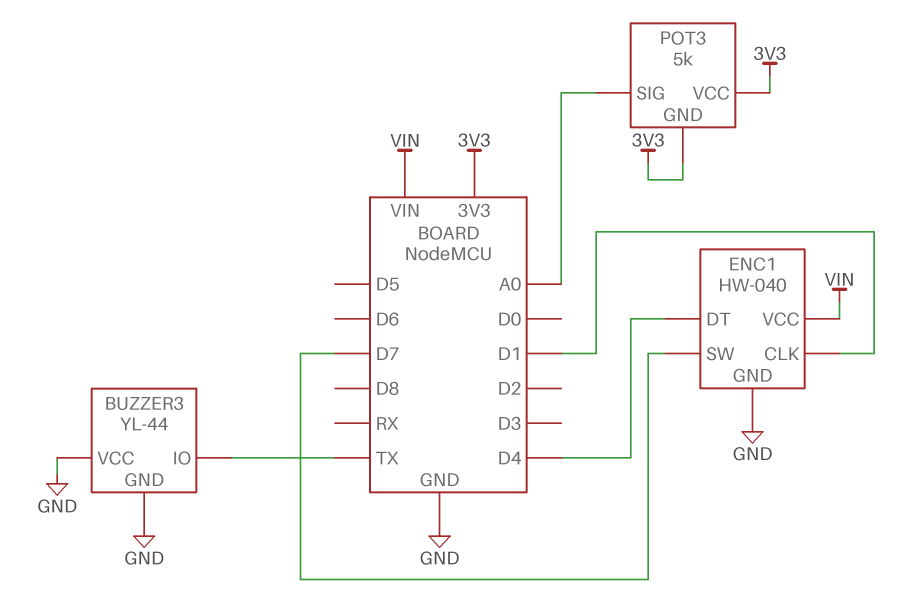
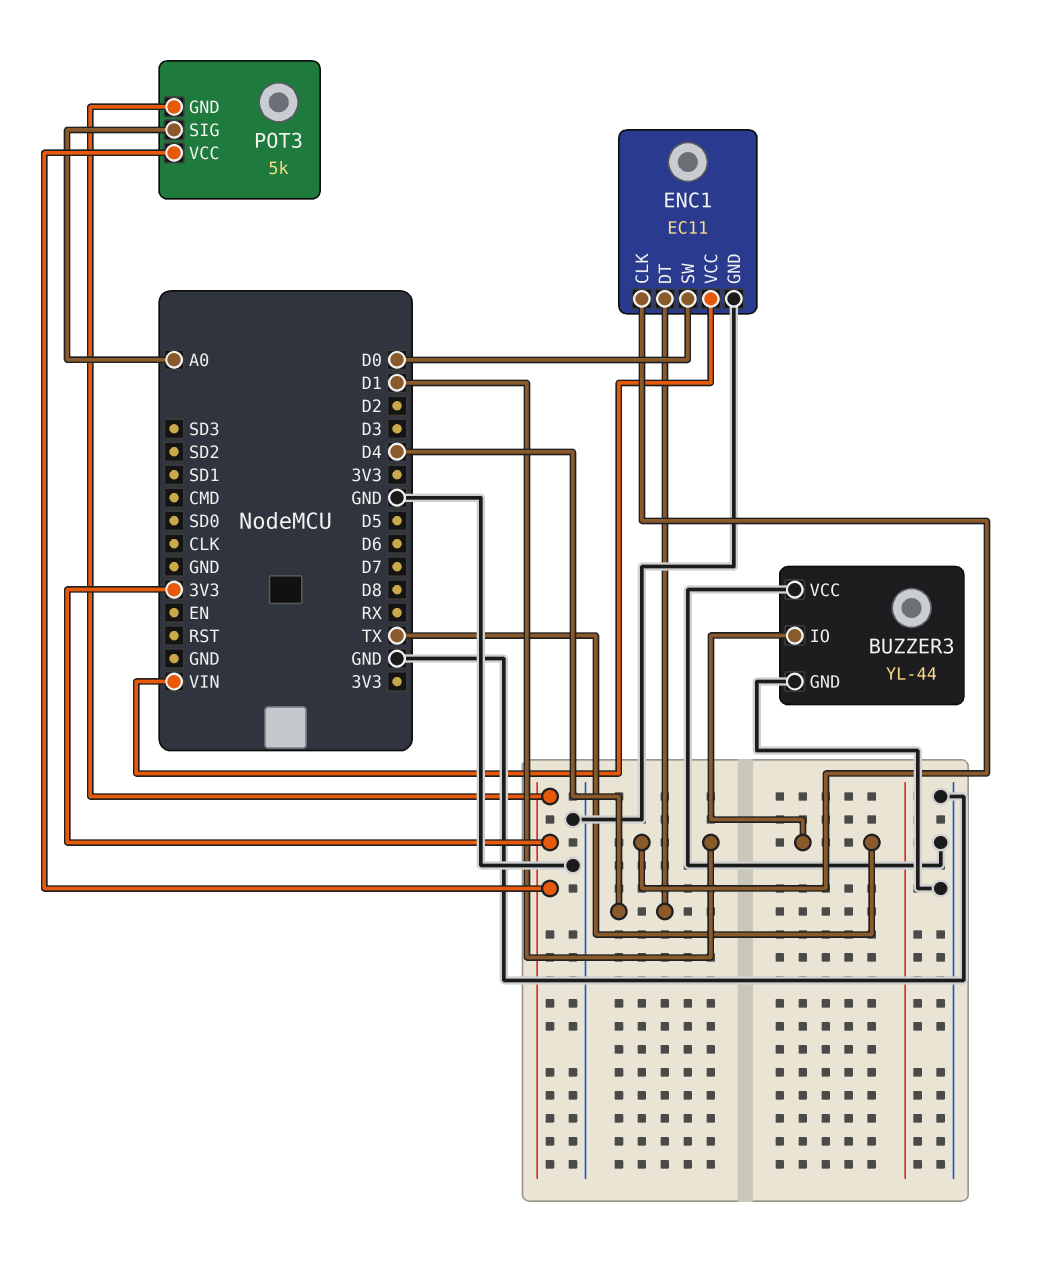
ENC1: HW-040 -> EC11
ENC1 pin SW: D7 -> D0

